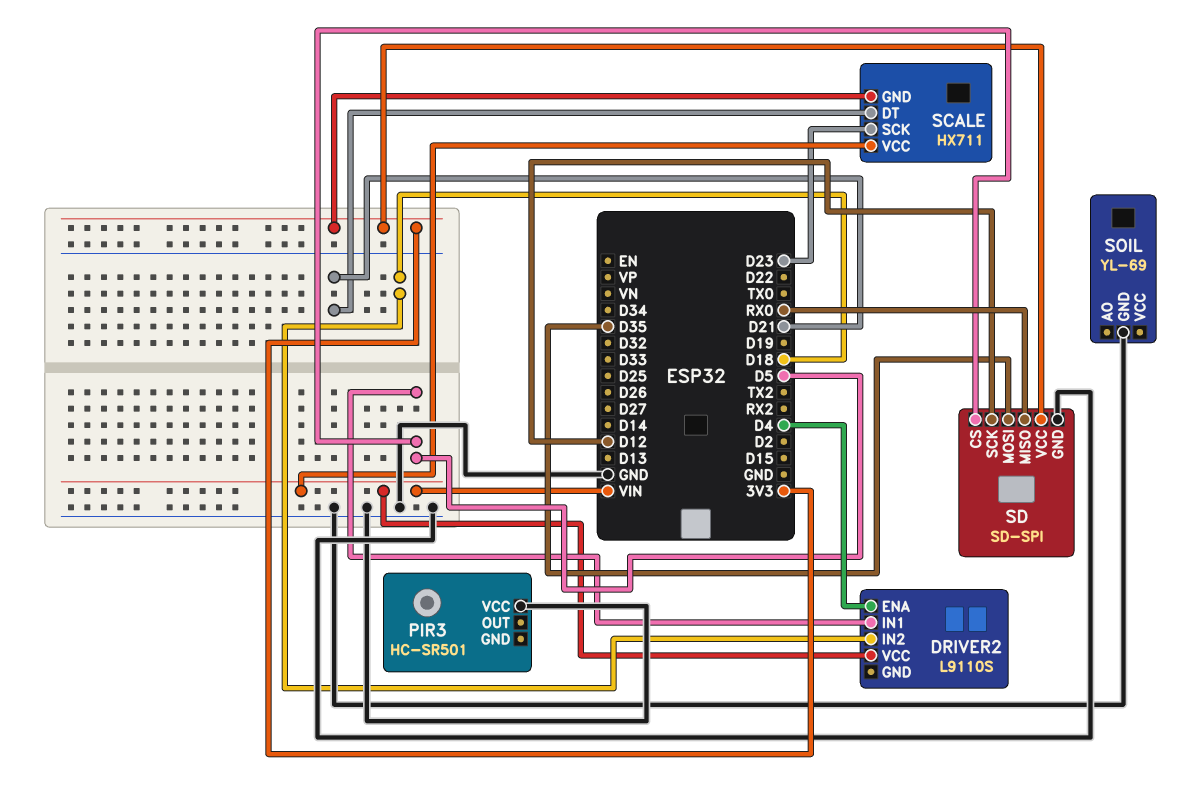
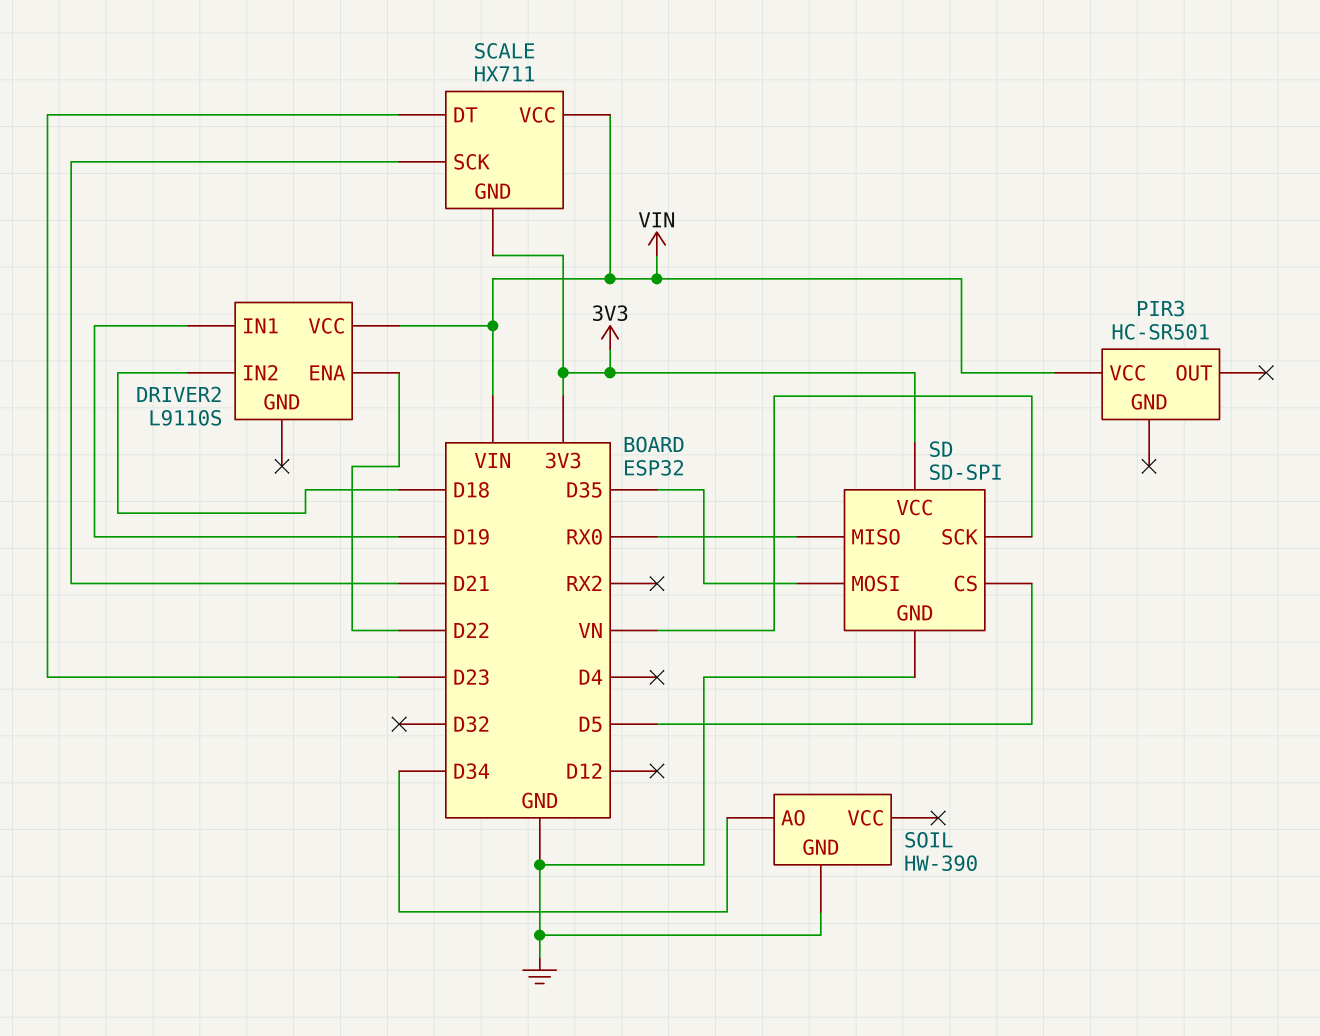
DRIVER2 pin ENA: D4 -> D22
DRIVER2 pin IN1: D5 -> D19
PIR3 pin VCC: GND -> VIN
SCALE pin DT: D21 -> D23
SCALE pin SCK: D23 -> D21
SD pin SCK: D12 -> VN
SOIL: YL-69 -> HW-390
SOIL pin AO: none -> D34

